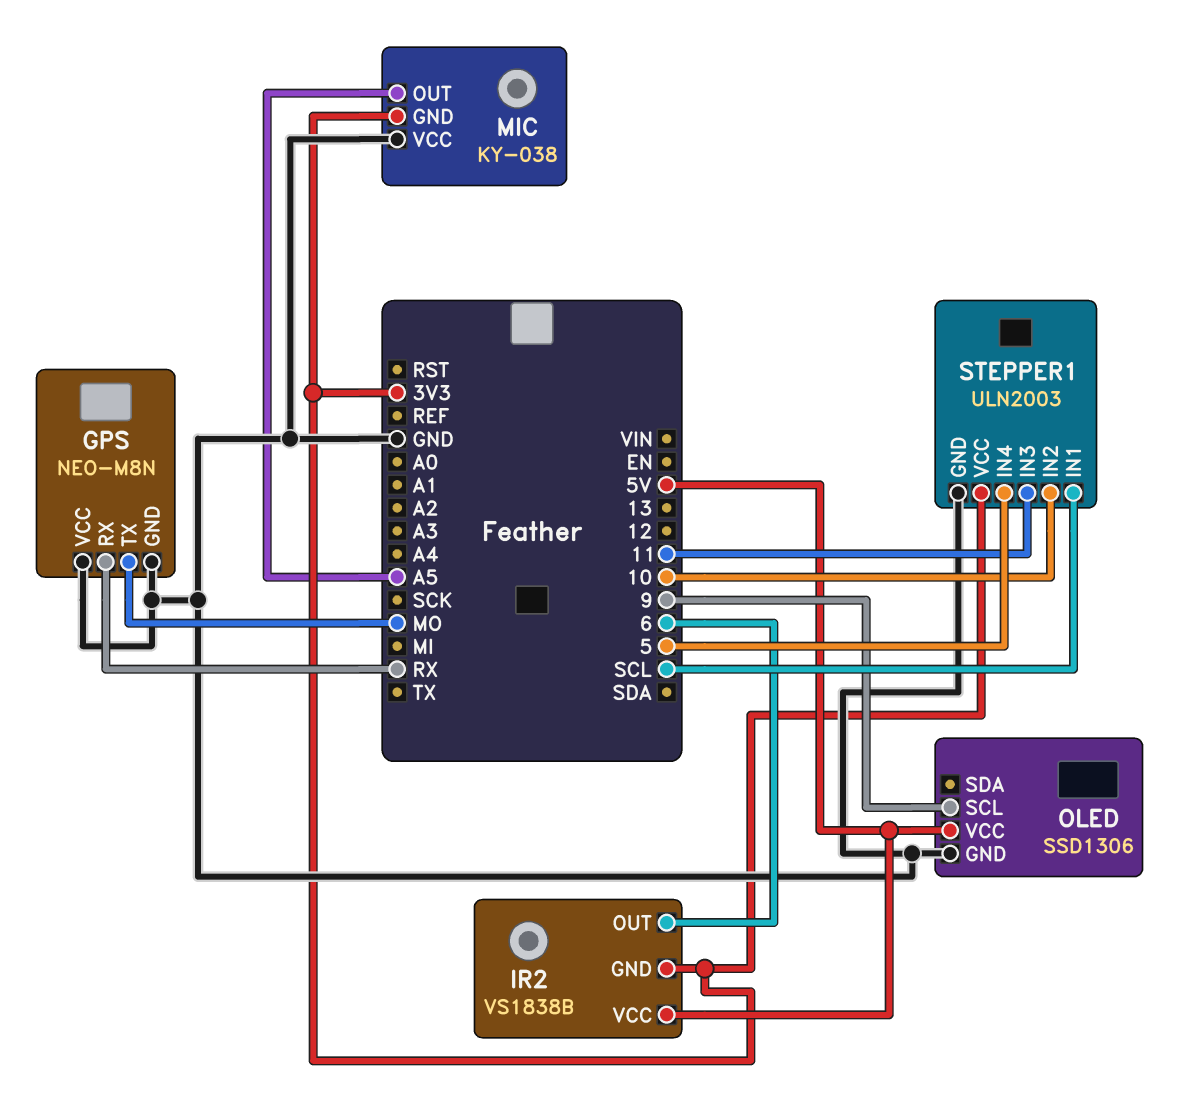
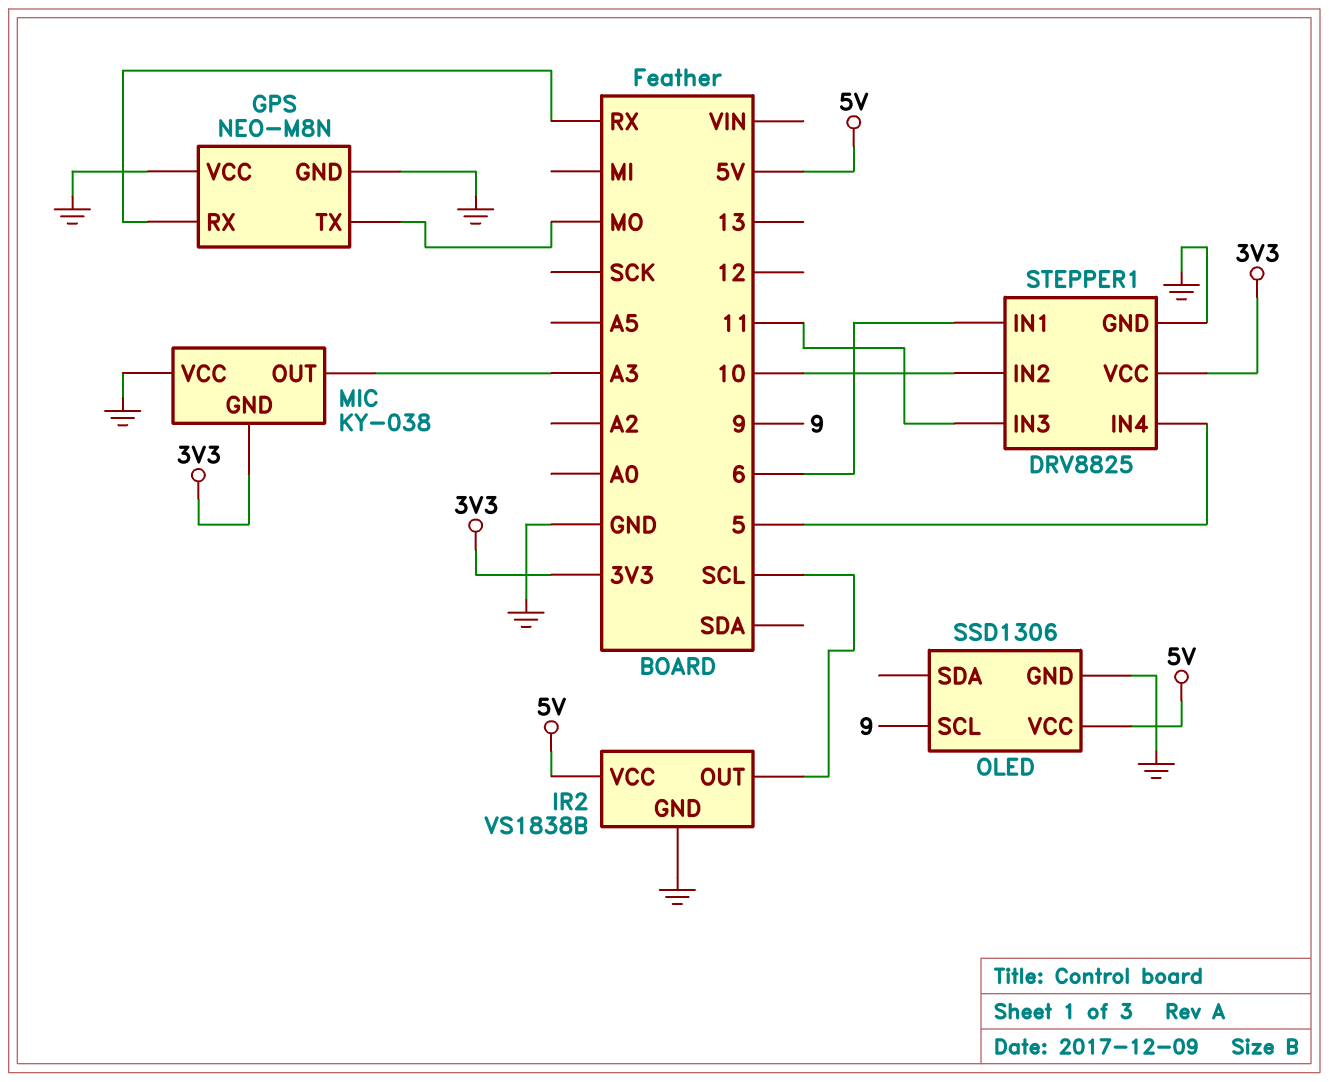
IR2 pin GND: 3V3 -> GND
IR2 pin OUT: 6 -> SCL
MIC pin OUT: A5 -> A3
STEPPER1: ULN2003 -> DRV8825
STEPPER1 pin IN1: SCL -> 6

